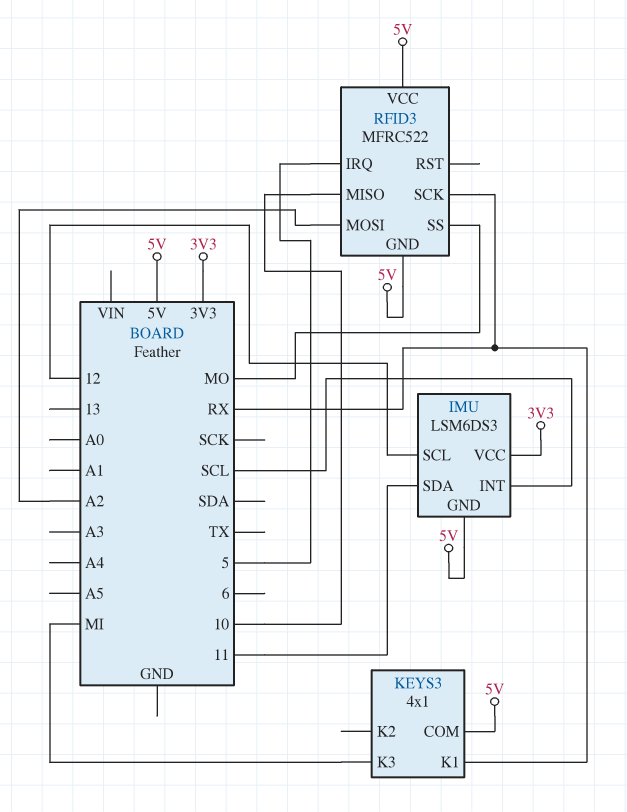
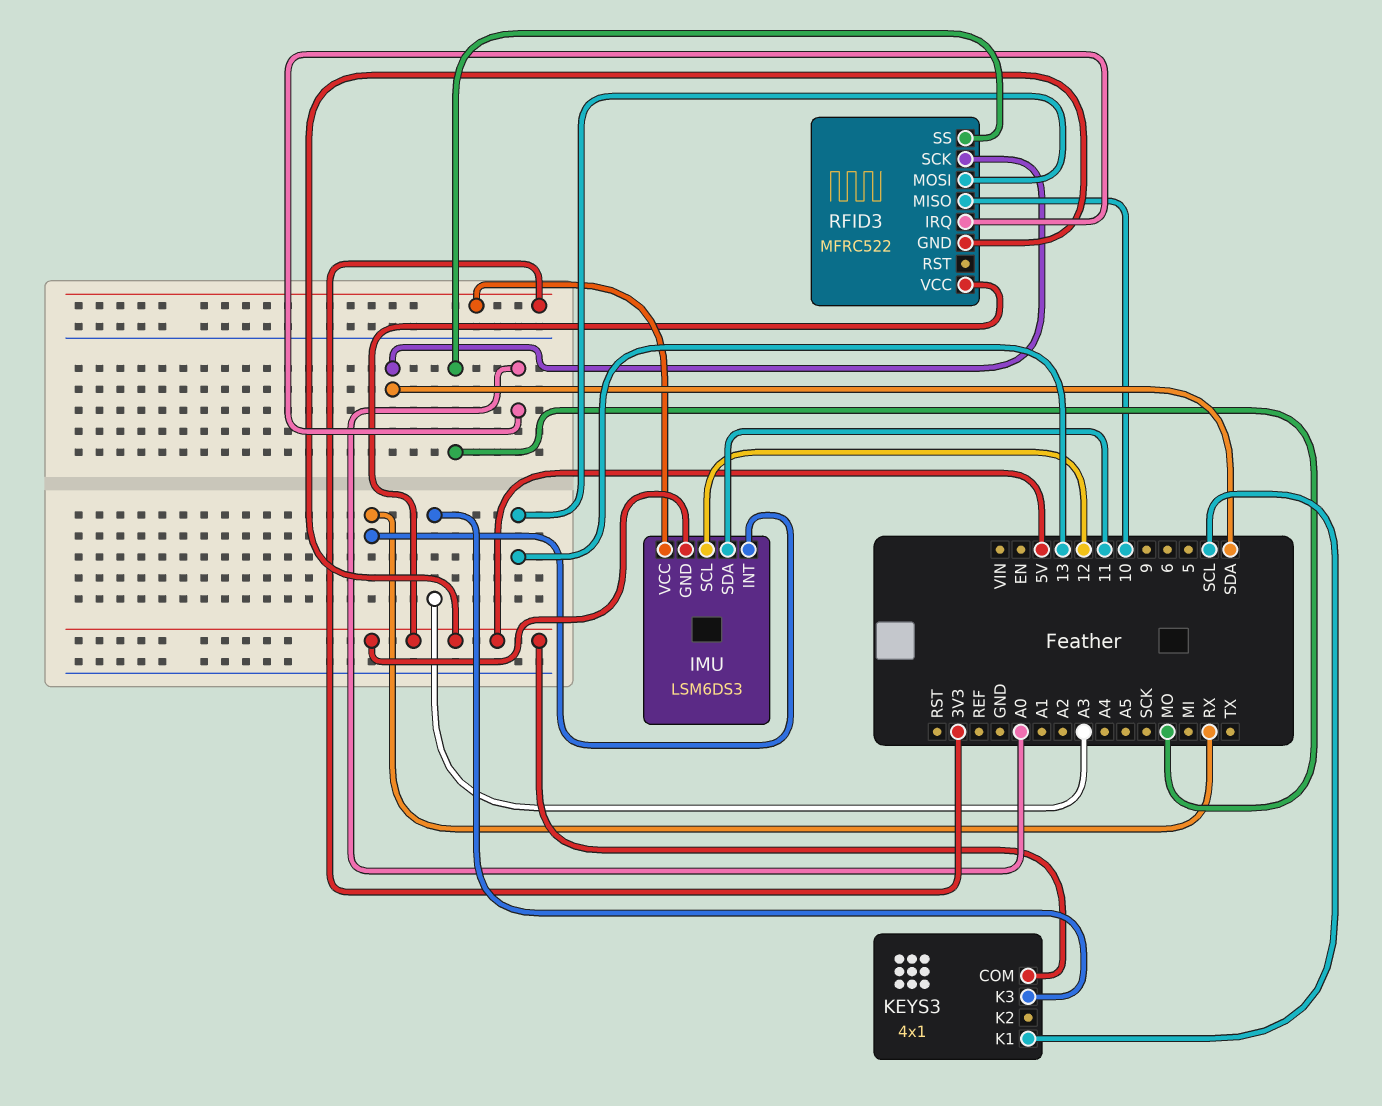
IMU pin INT: SCL -> RX
KEYS3 pin K1: RX -> SCL
KEYS3 pin K3: MI -> A3
RFID3 pin IRQ: 5 -> A0
RFID3 pin MOSI: A2 -> 13
RFID3 pin SCK: RX -> SDA

